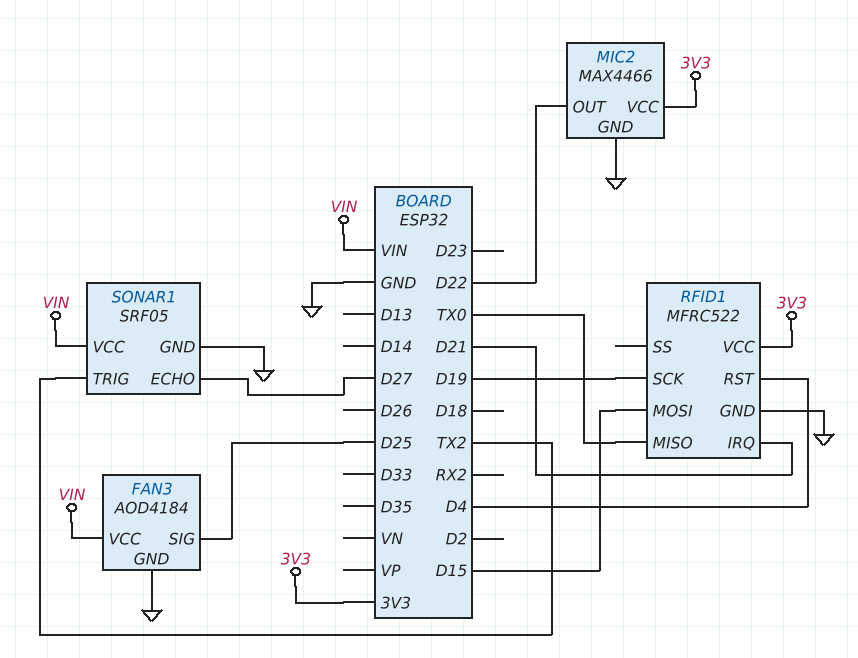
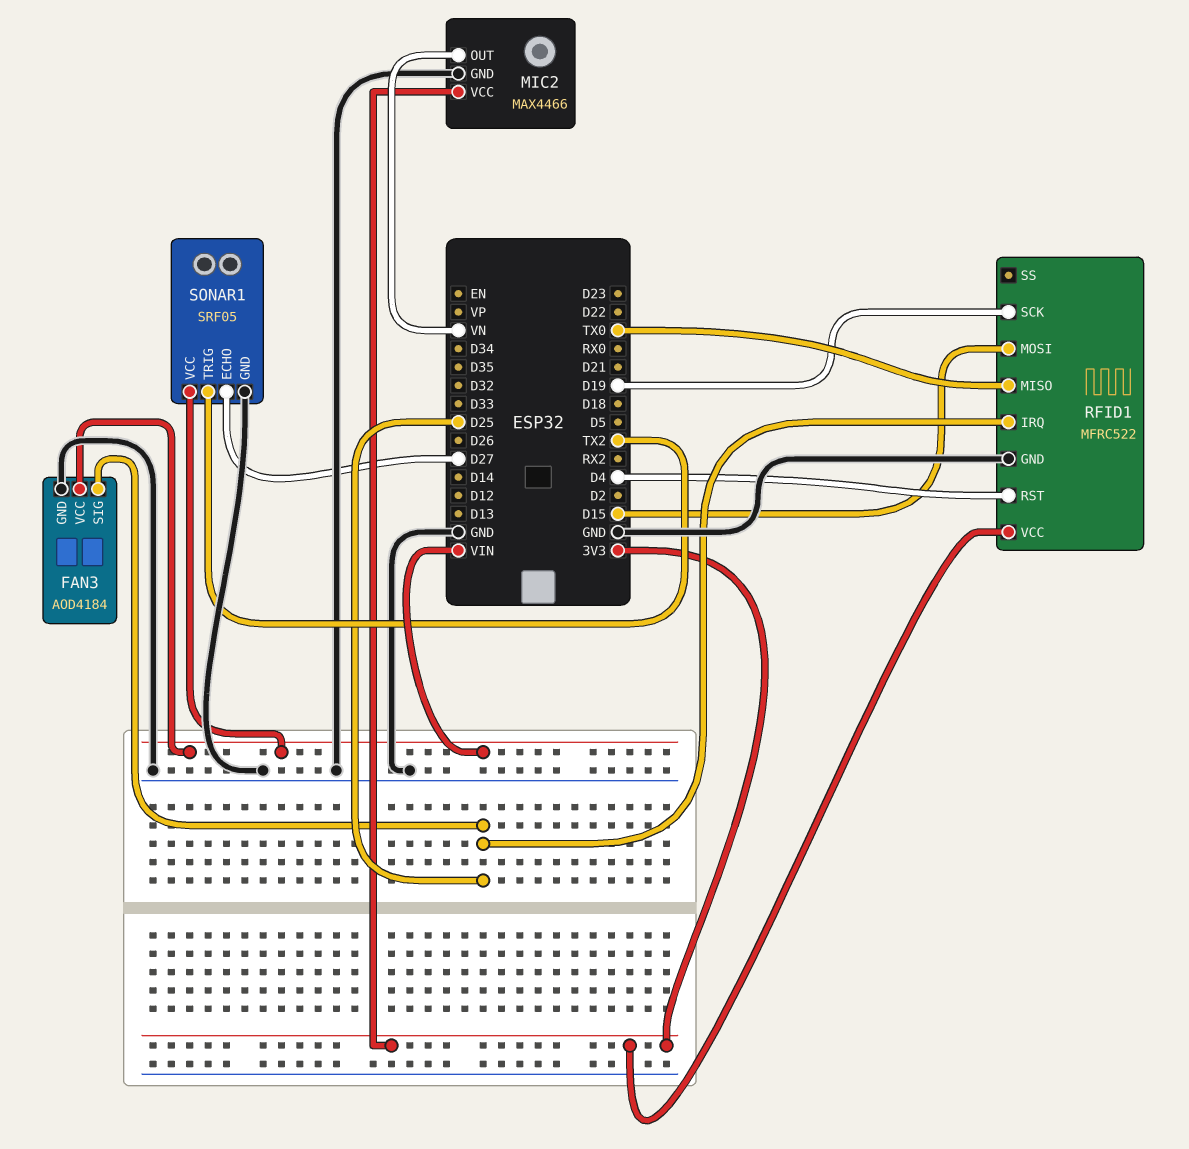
MIC2 pin OUT: D22 -> VN
RFID1 pin IRQ: D21 -> D25

